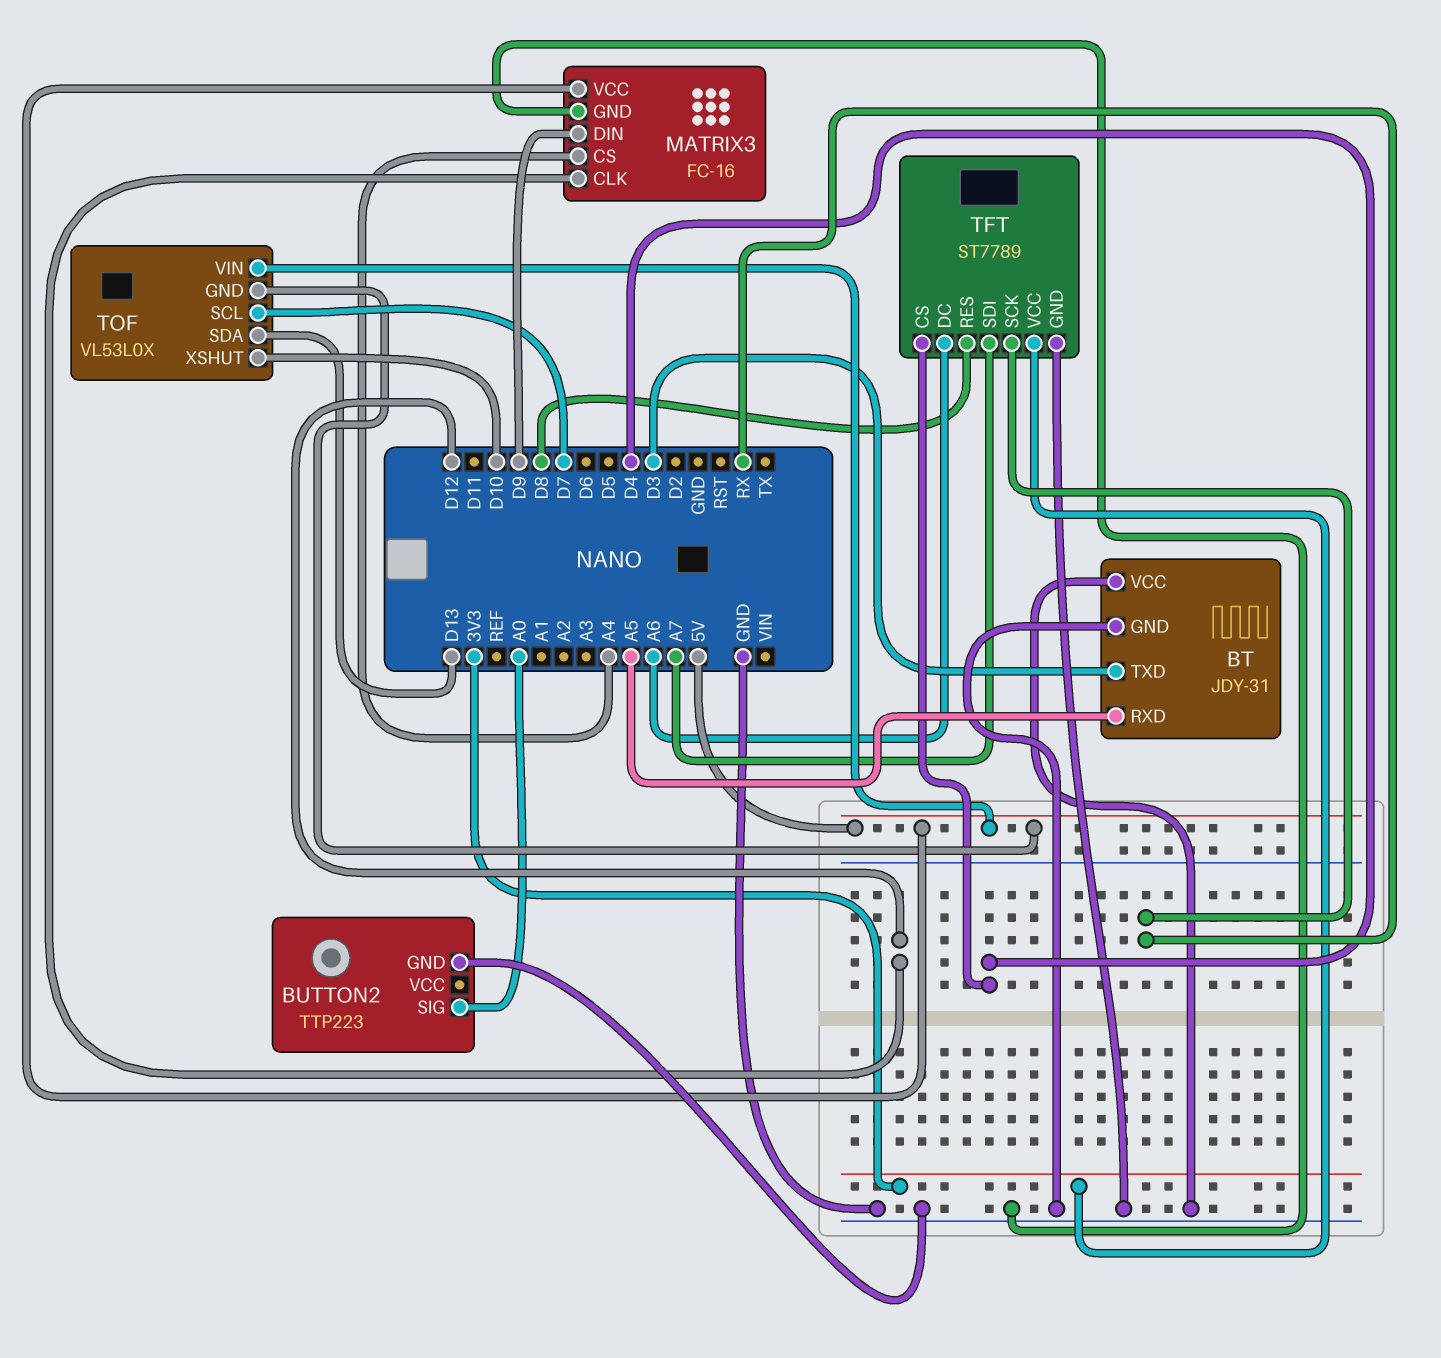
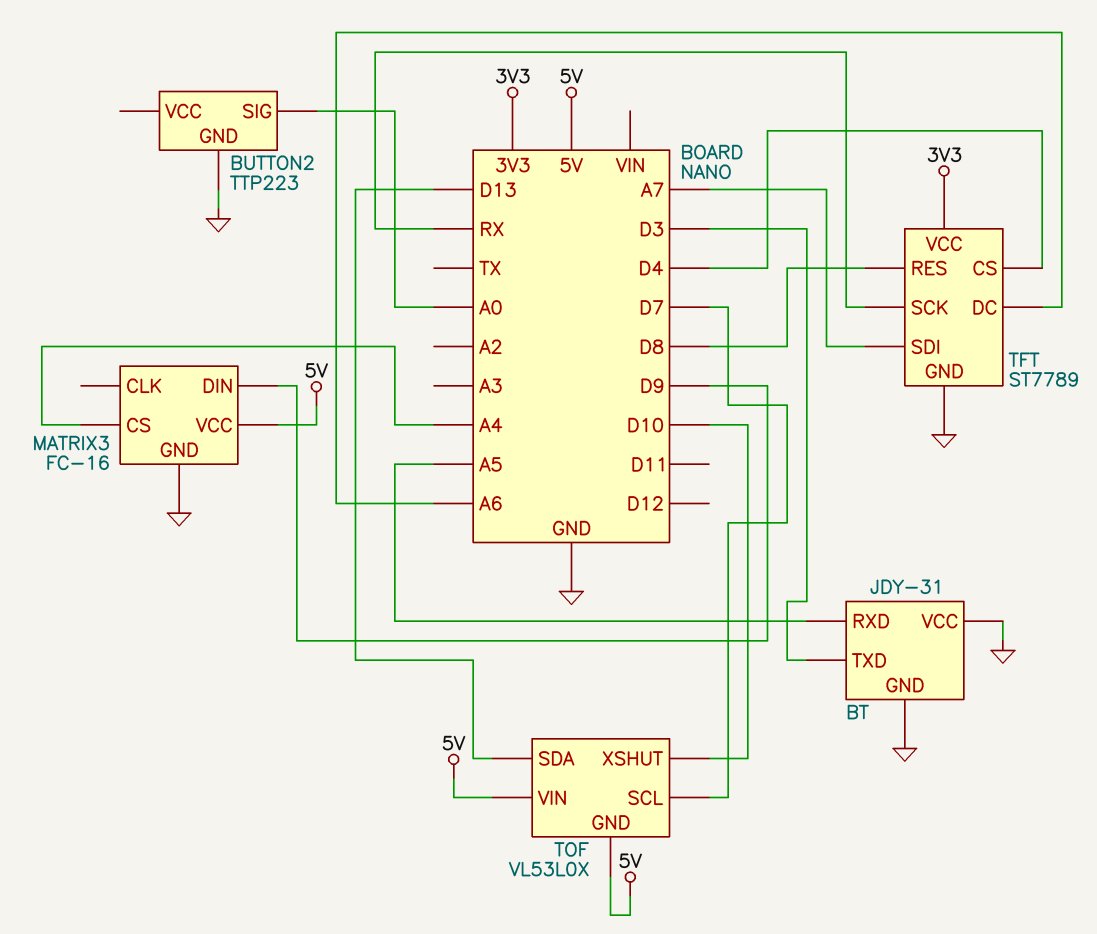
MATRIX3 pin CLK: D12 -> none

